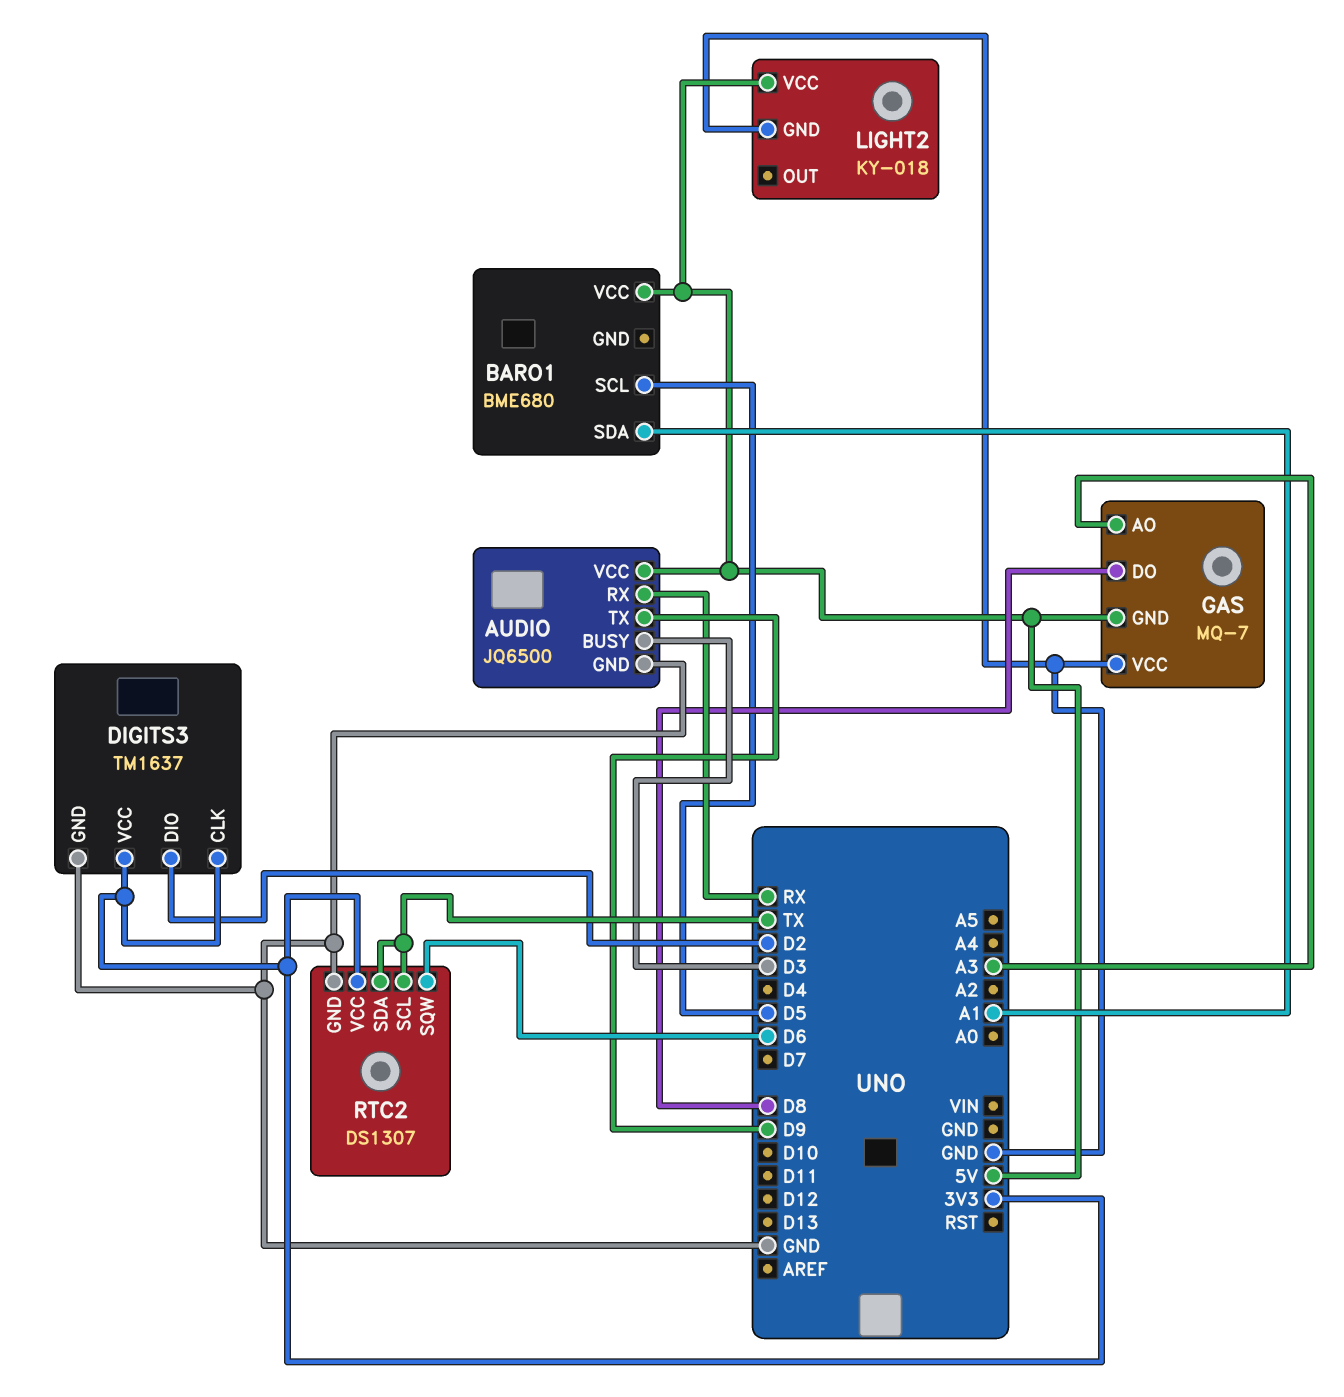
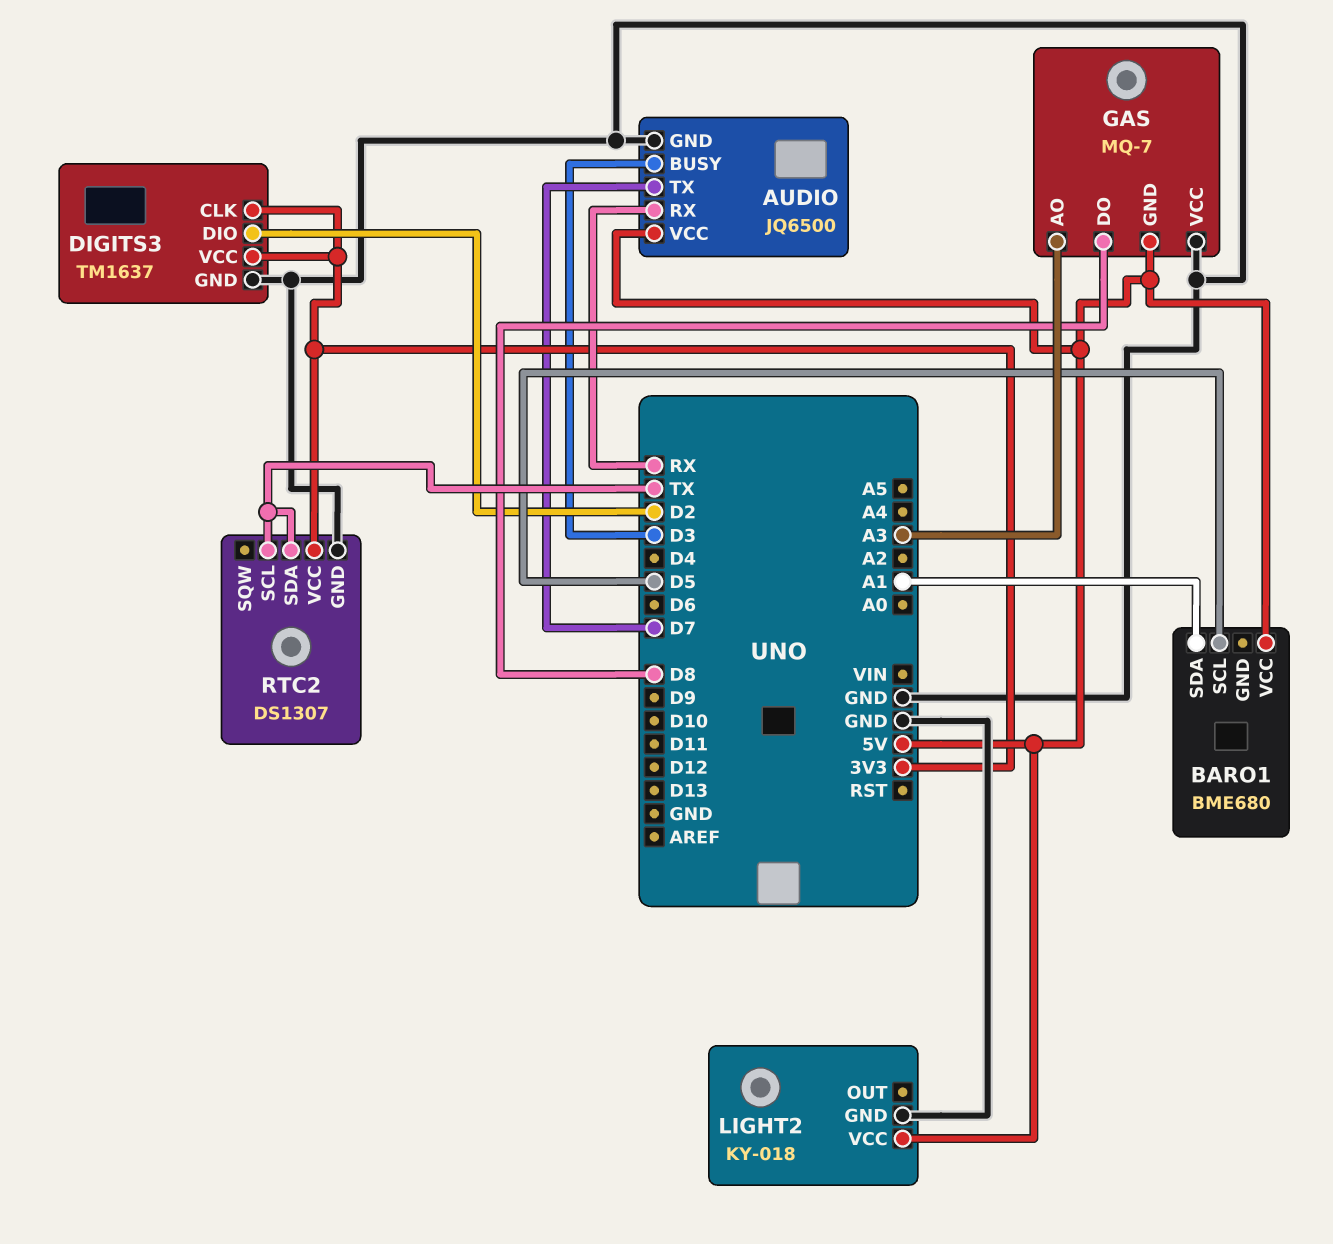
AUDIO pin TX: D9 -> D7
RTC2 pin SQW: D6 -> none

